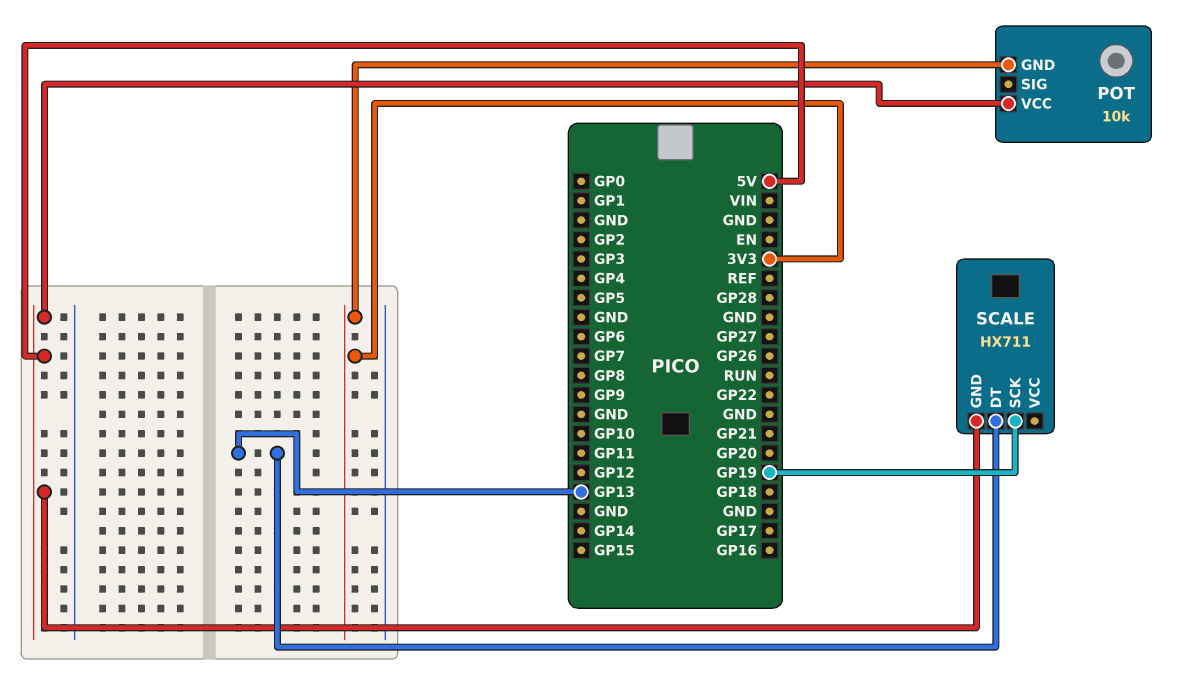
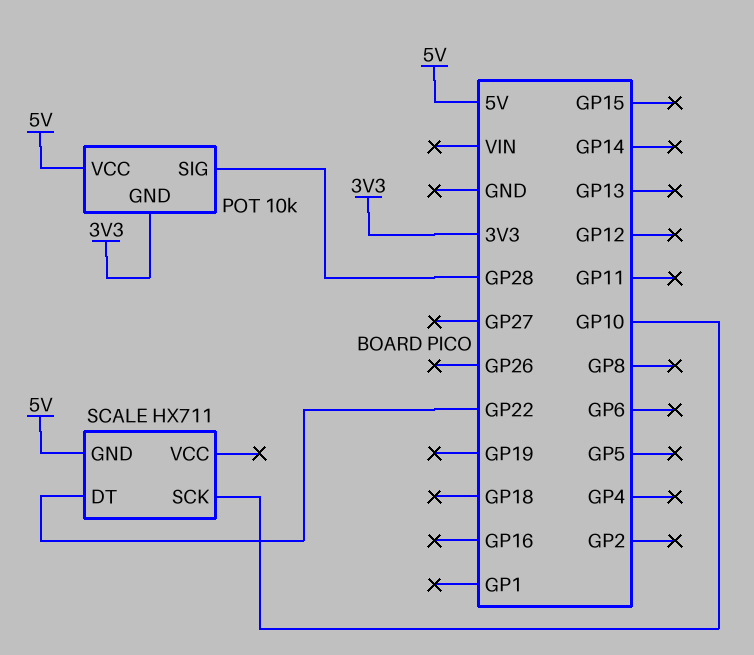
POT pin SIG: none -> GP28
SCALE pin DT: GP13 -> GP22
SCALE pin SCK: GP19 -> GP10

